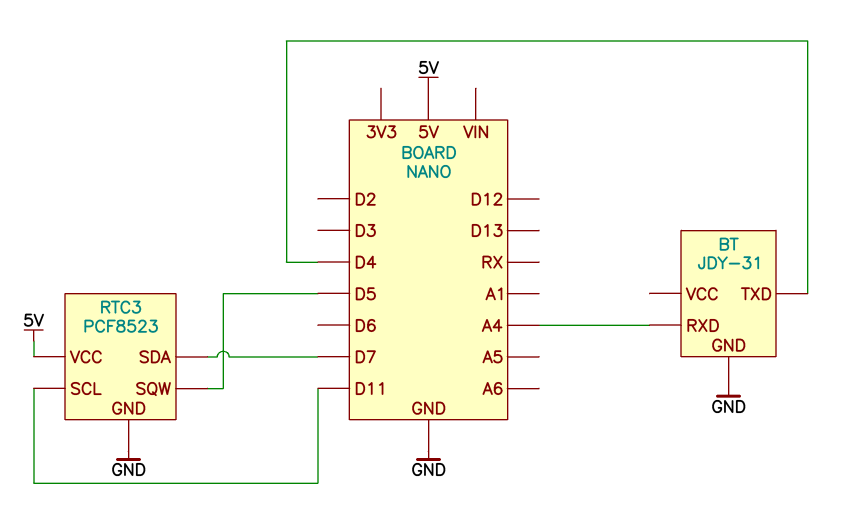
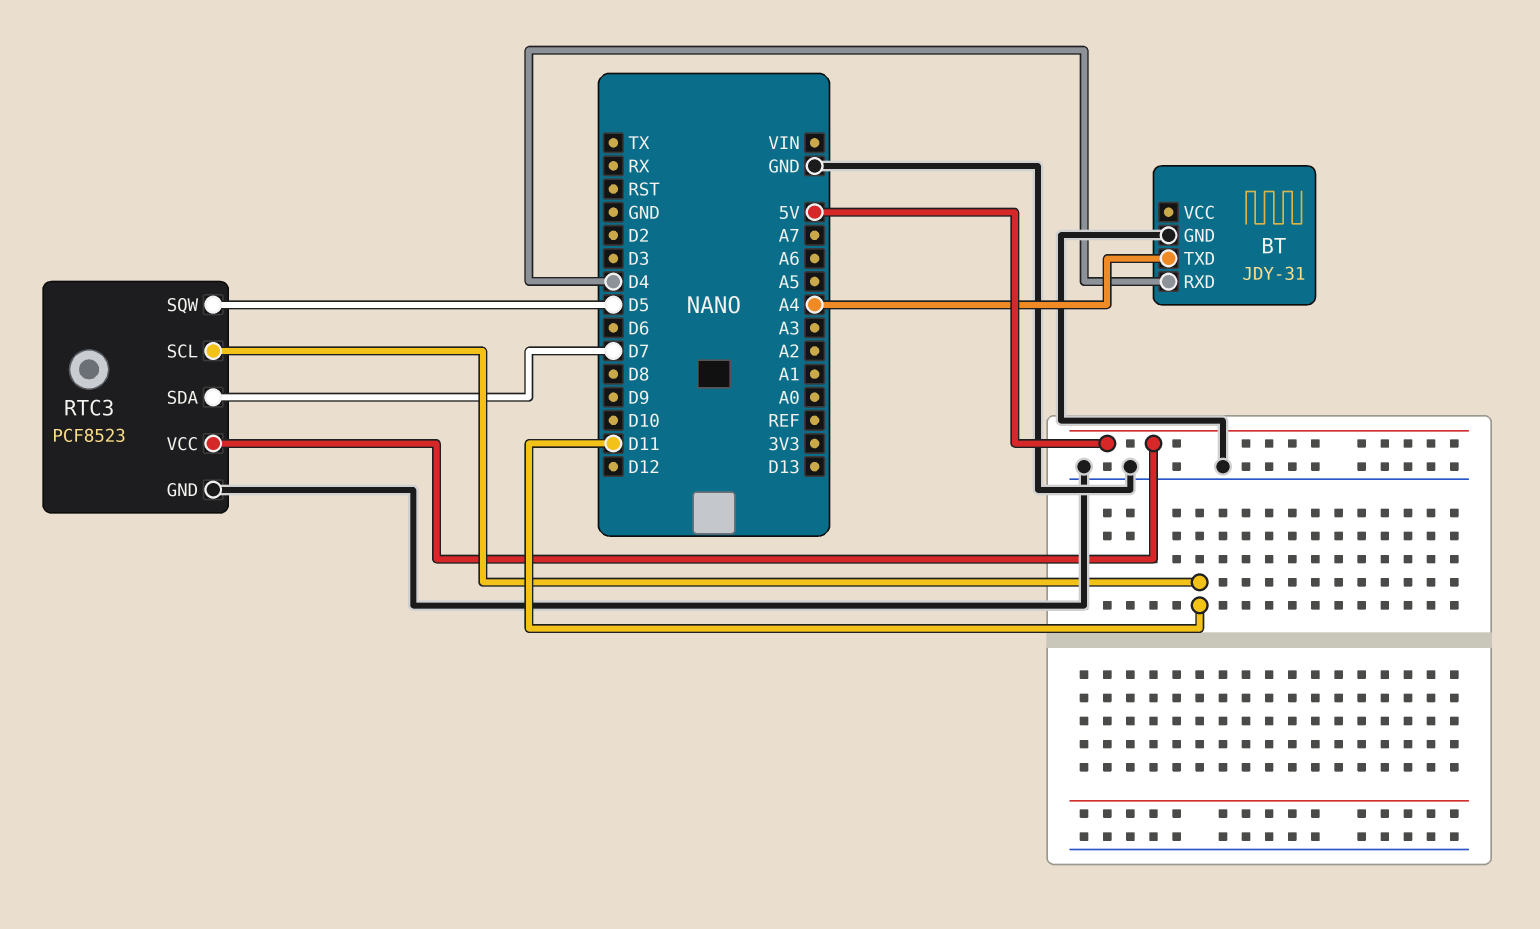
BT pin RXD: A4 -> D4
BT pin TXD: D4 -> A4

